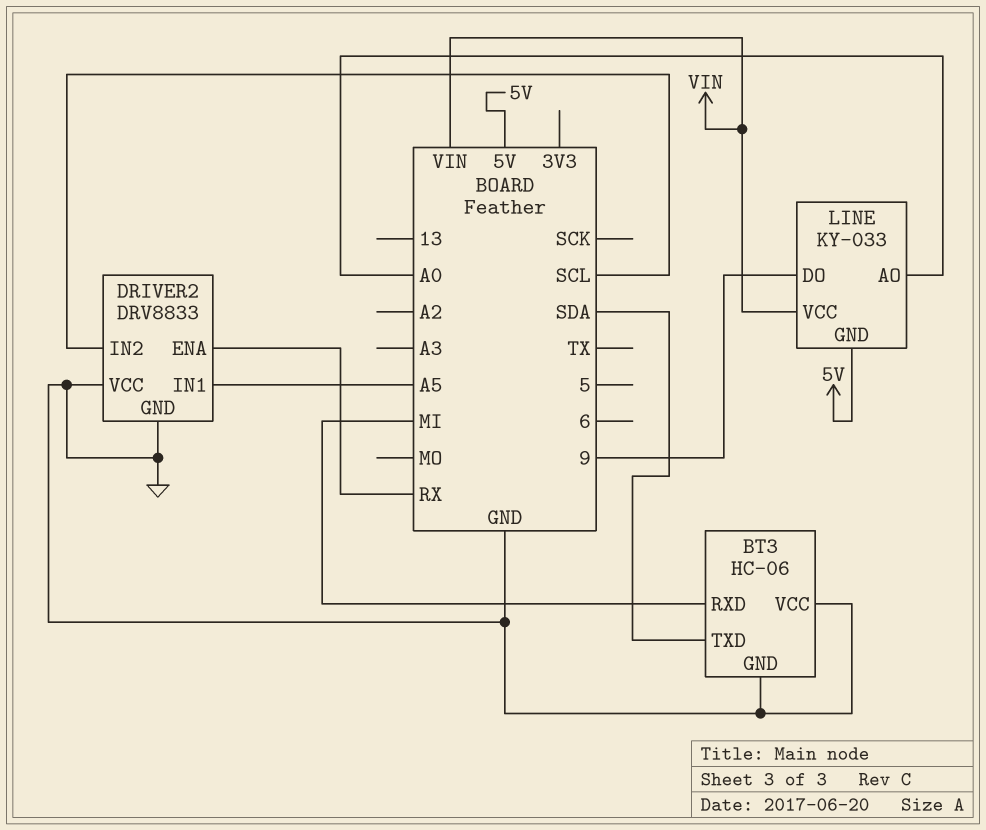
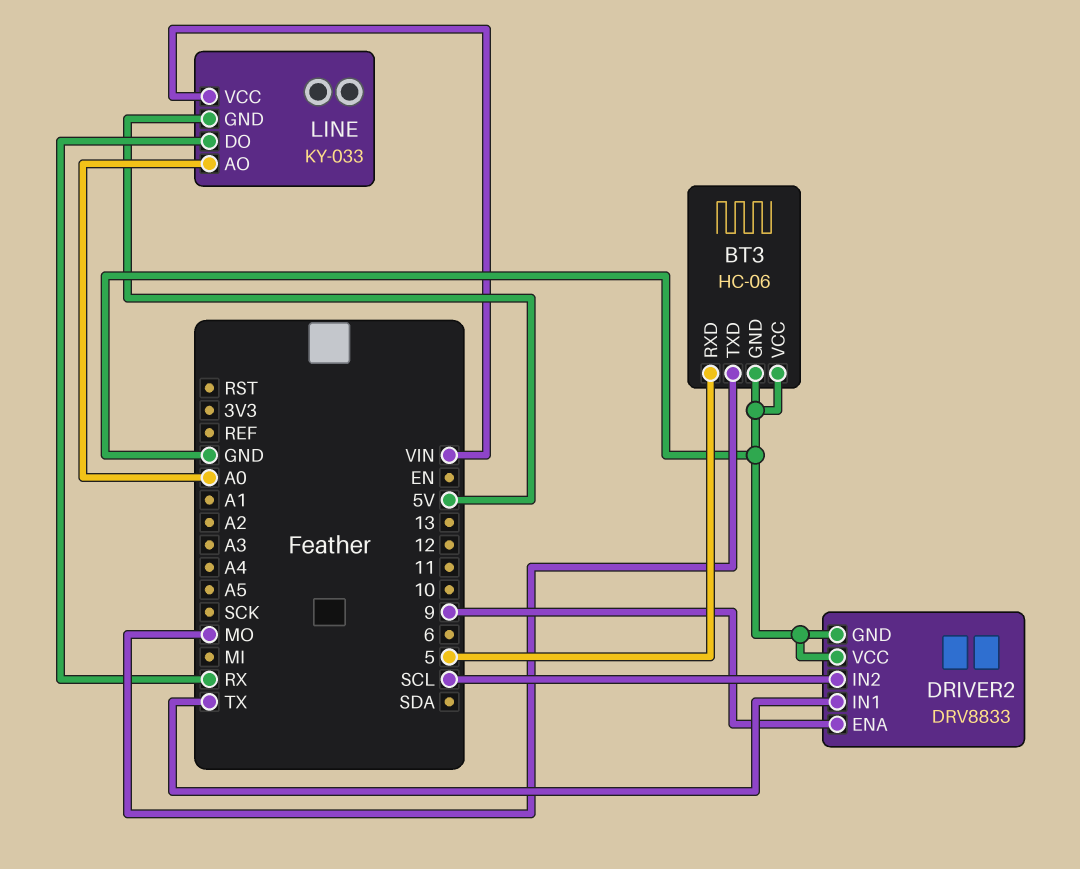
BT3 pin RXD: MI -> 5
BT3 pin TXD: SDA -> MO
DRIVER2 pin ENA: RX -> 9
DRIVER2 pin IN1: A5 -> TX
LINE pin DO: 9 -> RX

